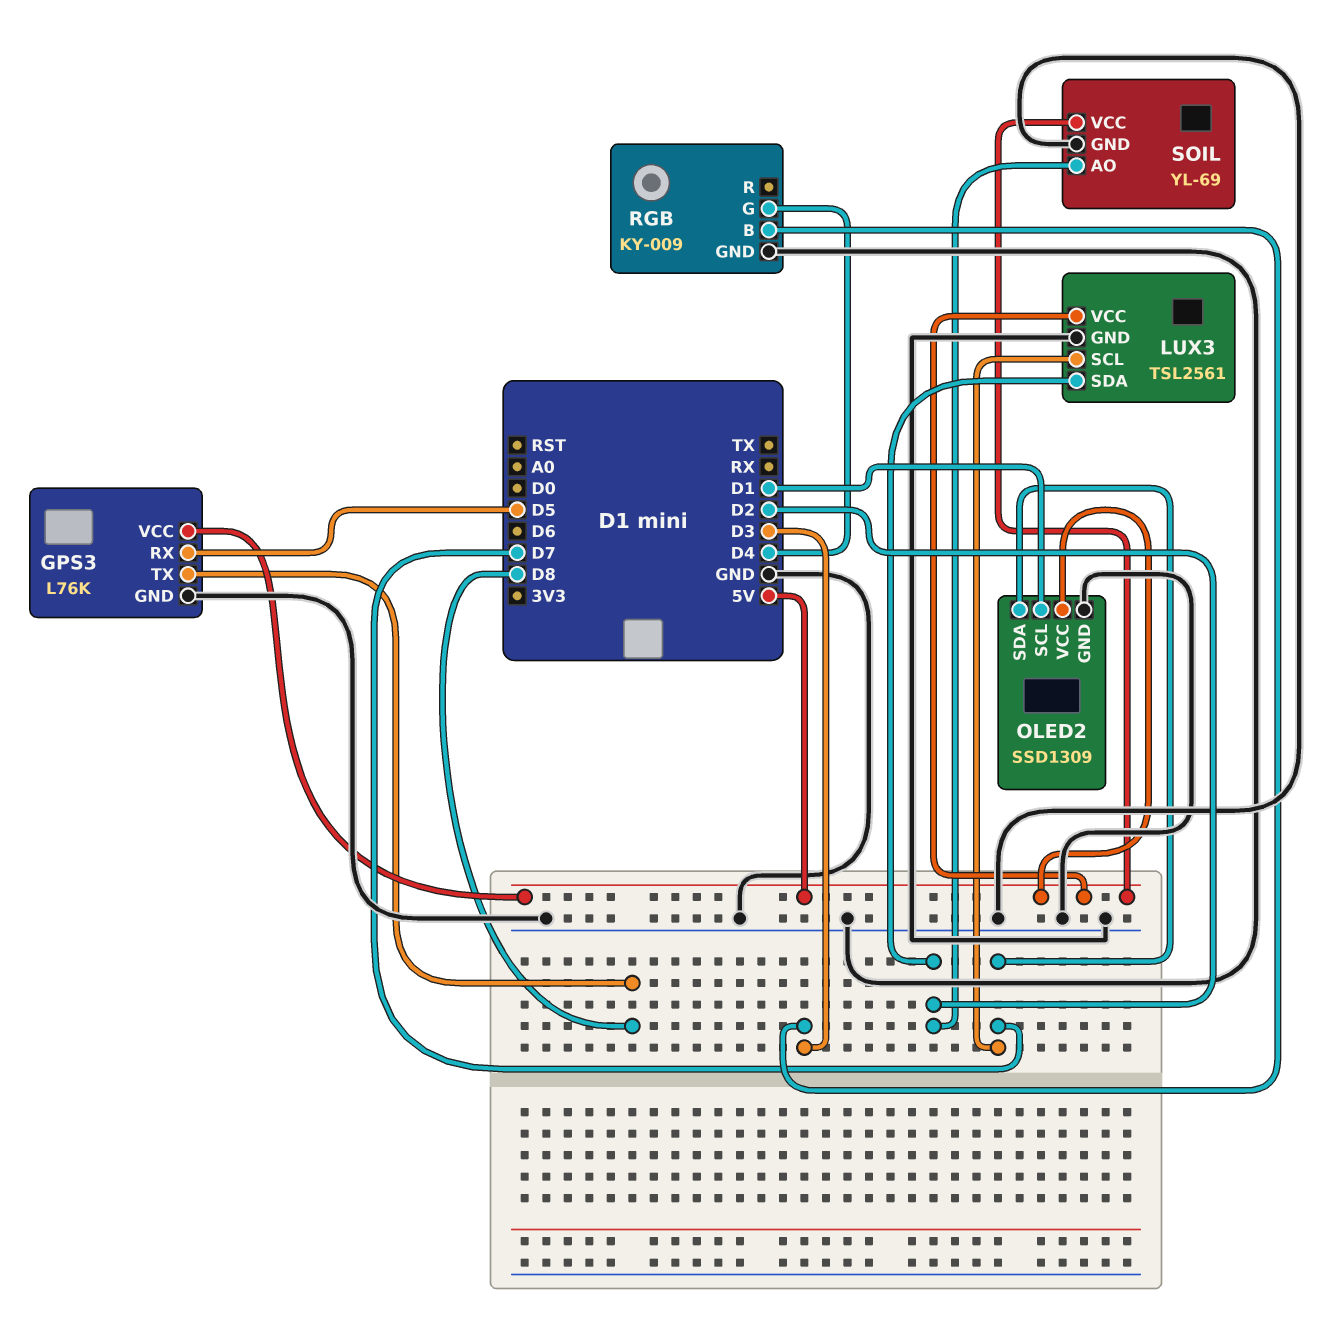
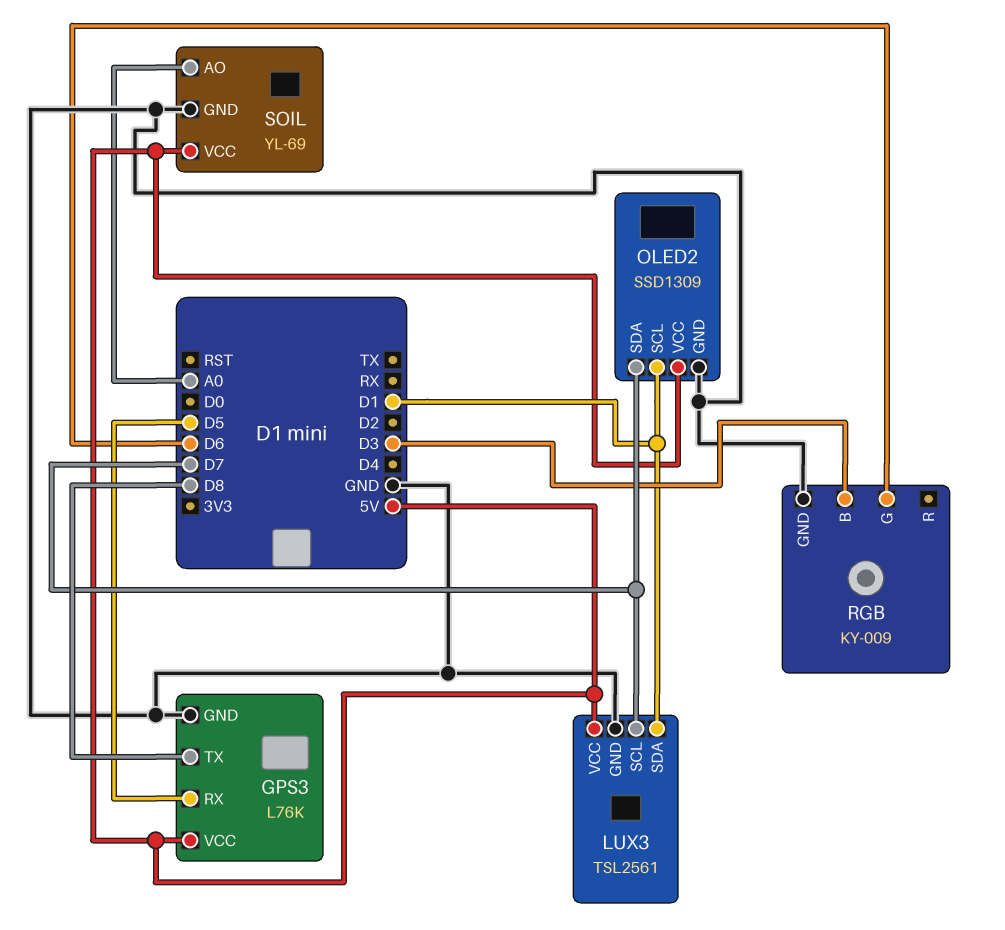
LUX3 pin SDA: D2 -> D1
RGB pin G: D4 -> D6
SOIL pin AO: D2 -> A0

